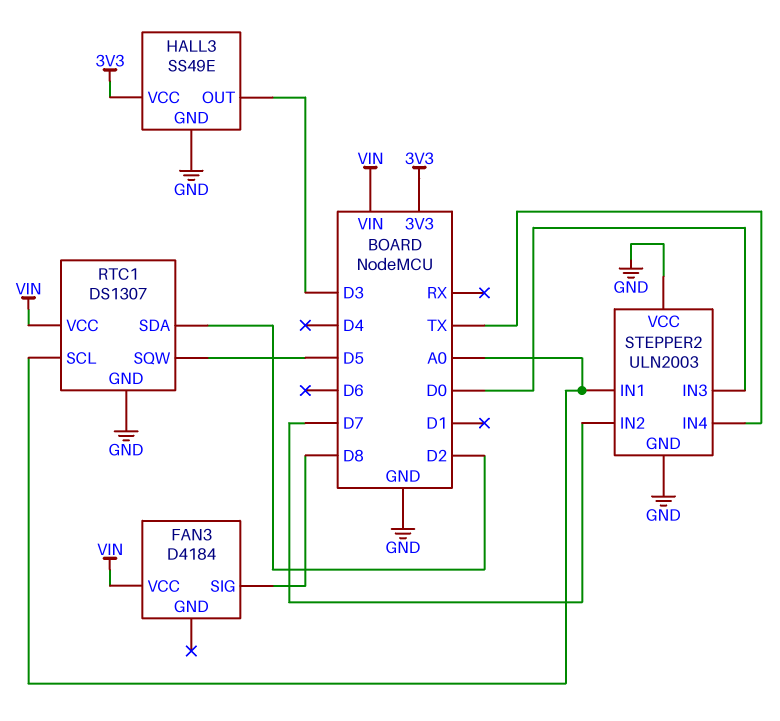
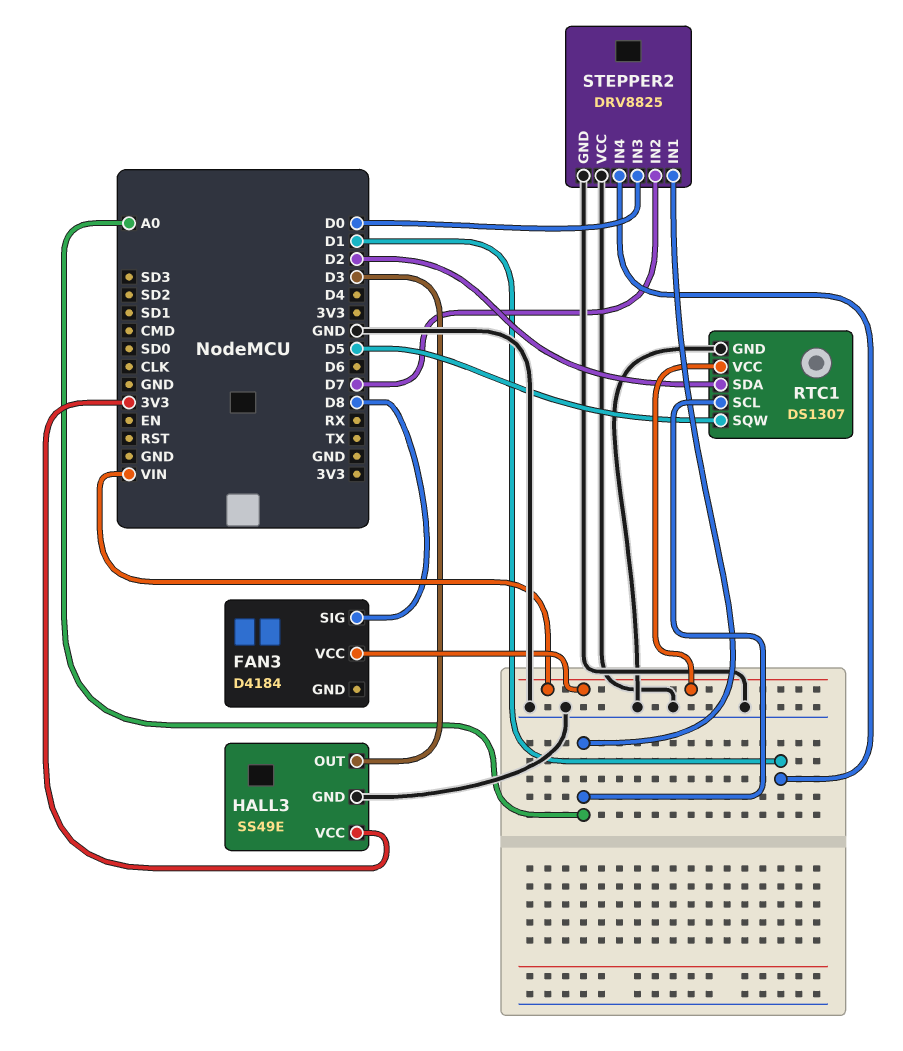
STEPPER2: ULN2003 -> DRV8825
STEPPER2 pin IN4: TX -> D1

